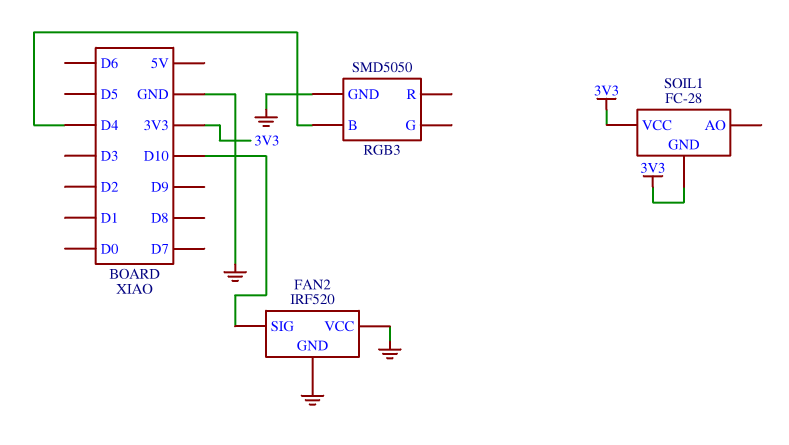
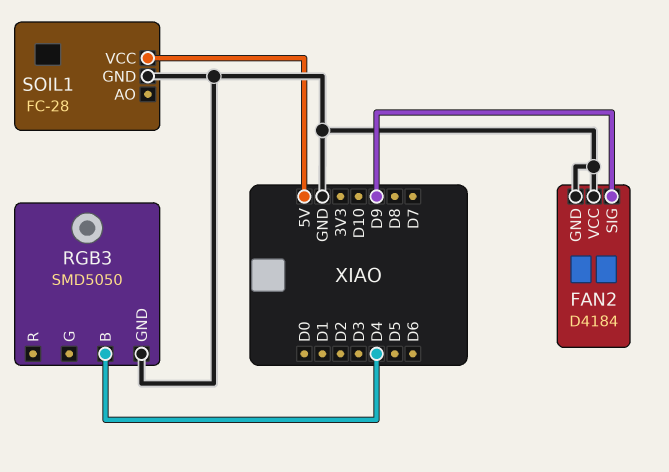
FAN2: IRF520 -> D4184
FAN2 pin SIG: D10 -> D9
SOIL1 pin GND: 3V3 -> GND
SOIL1 pin VCC: 3V3 -> 5V

